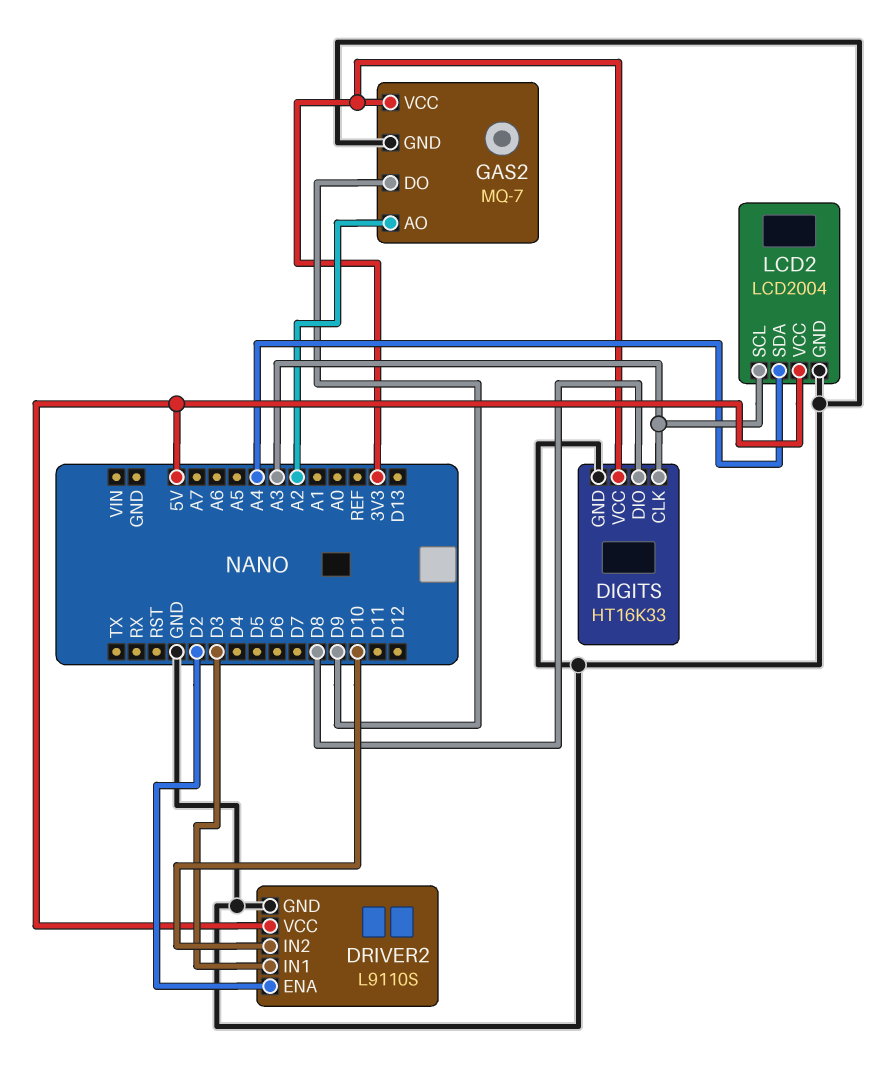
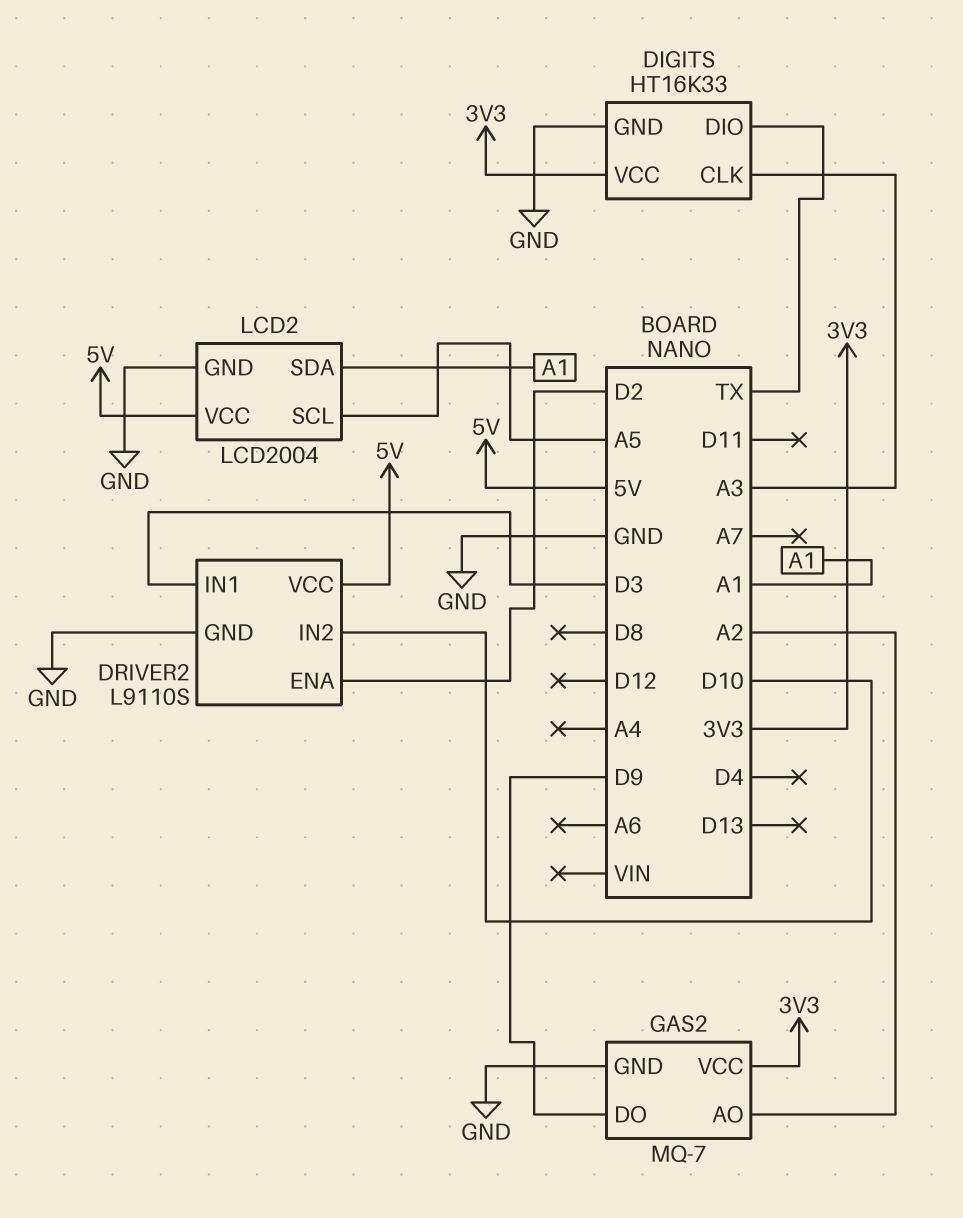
DIGITS pin DIO: D8 -> TX
LCD2 pin SCL: A3 -> A5
LCD2 pin SDA: A4 -> A1

